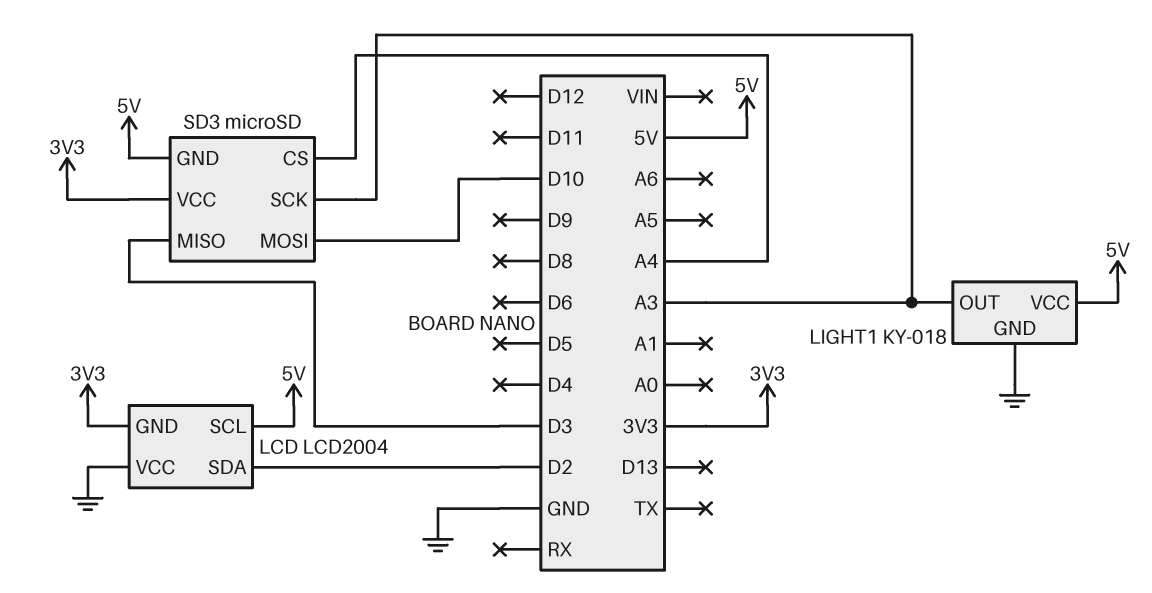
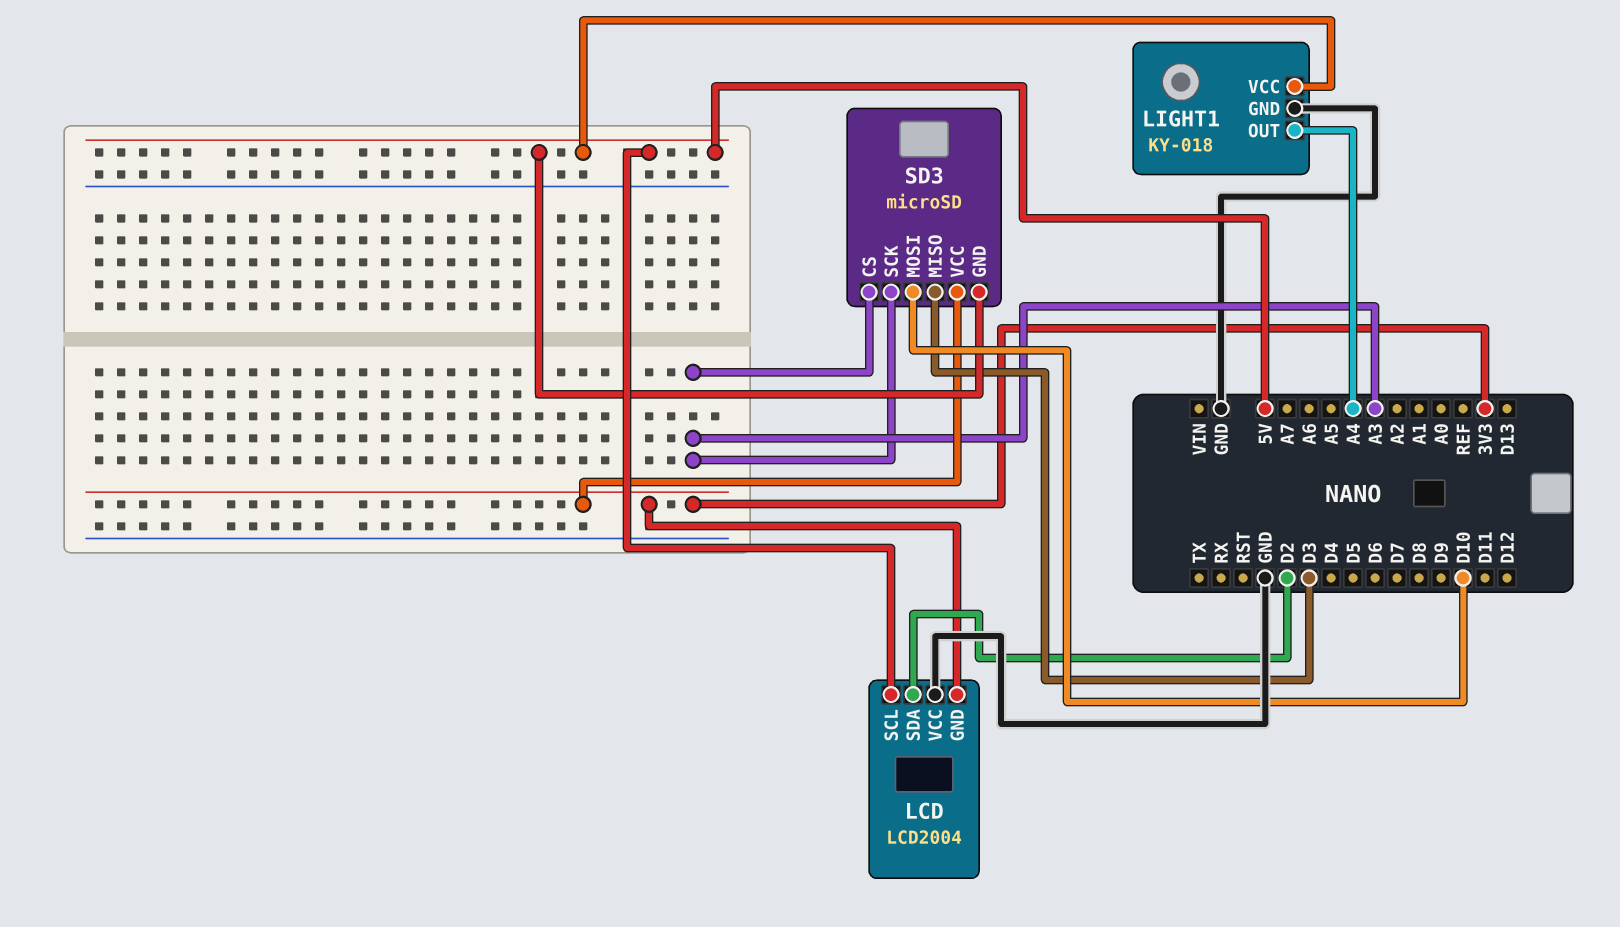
LIGHT1 pin OUT: A3 -> A4
SD3 pin CS: A4 -> A3

